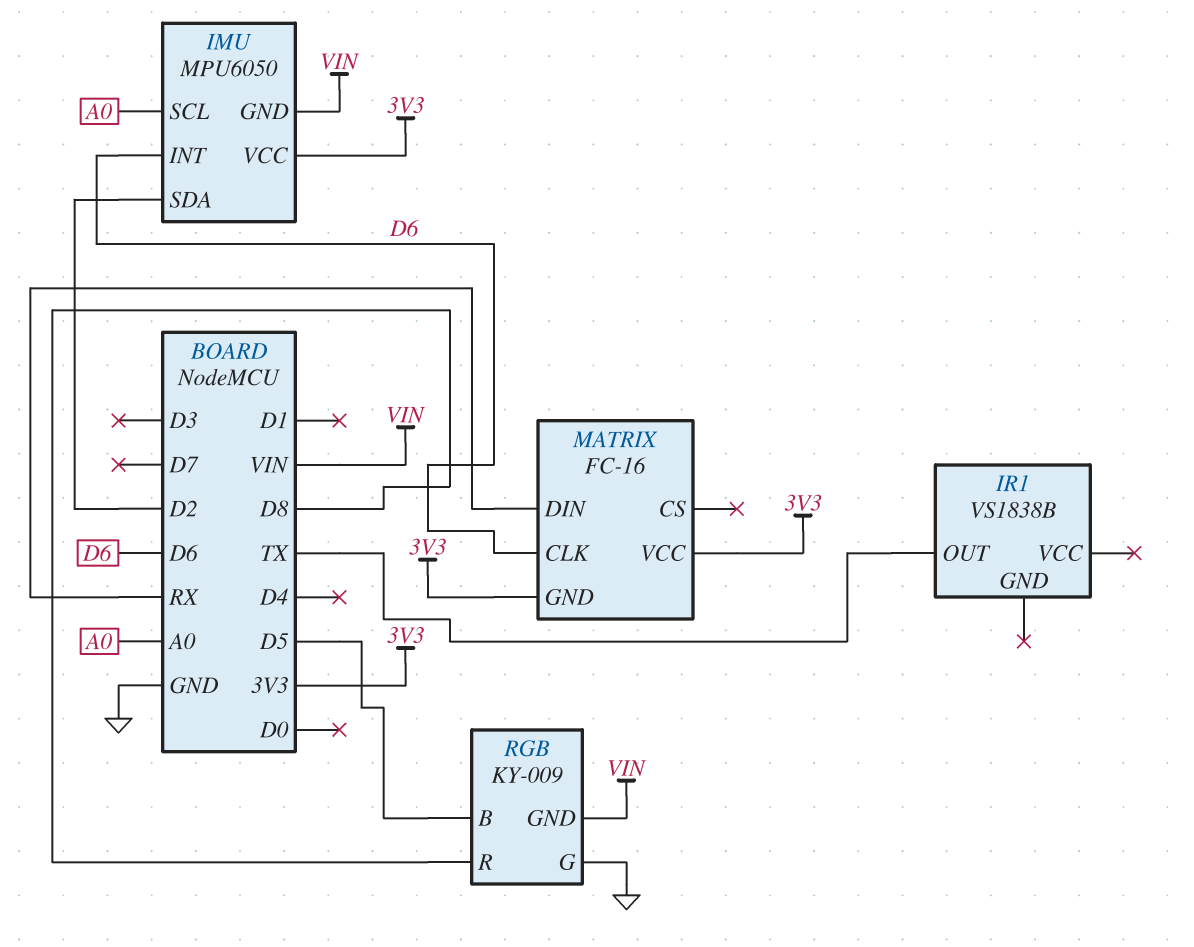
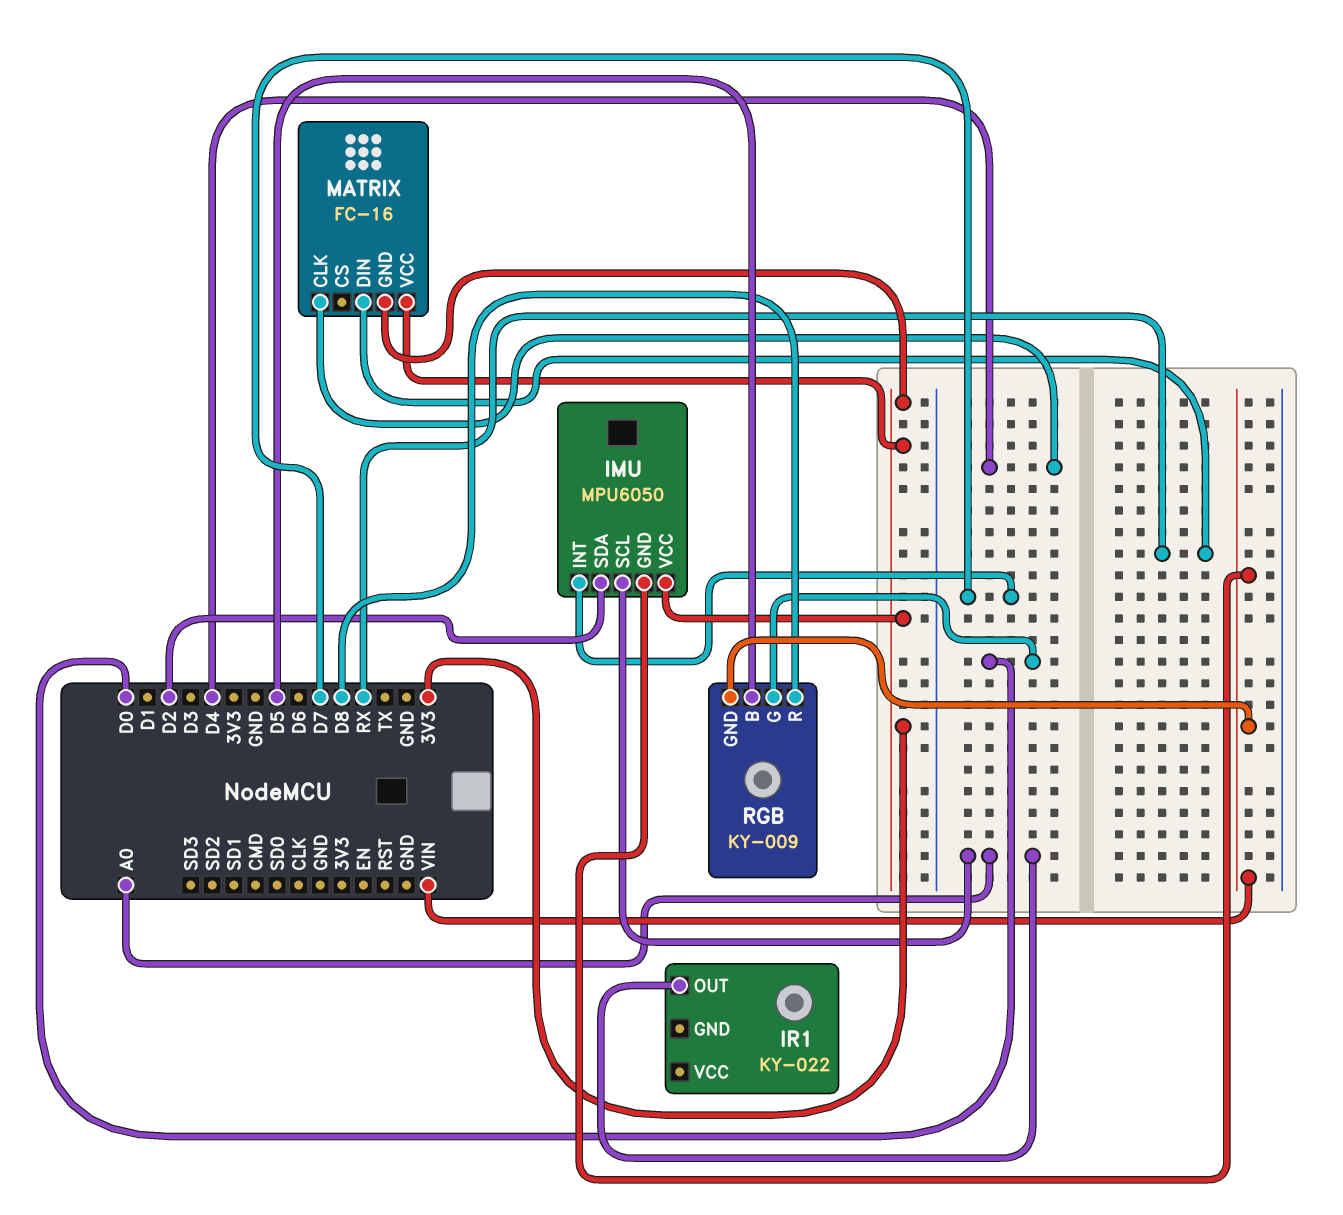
IMU pin INT: D6 -> D7
IR1: VS1838B -> KY-022
IR1 pin OUT: TX -> A0
MATRIX pin CLK: D6 -> D4
RGB pin G: GND -> D0

